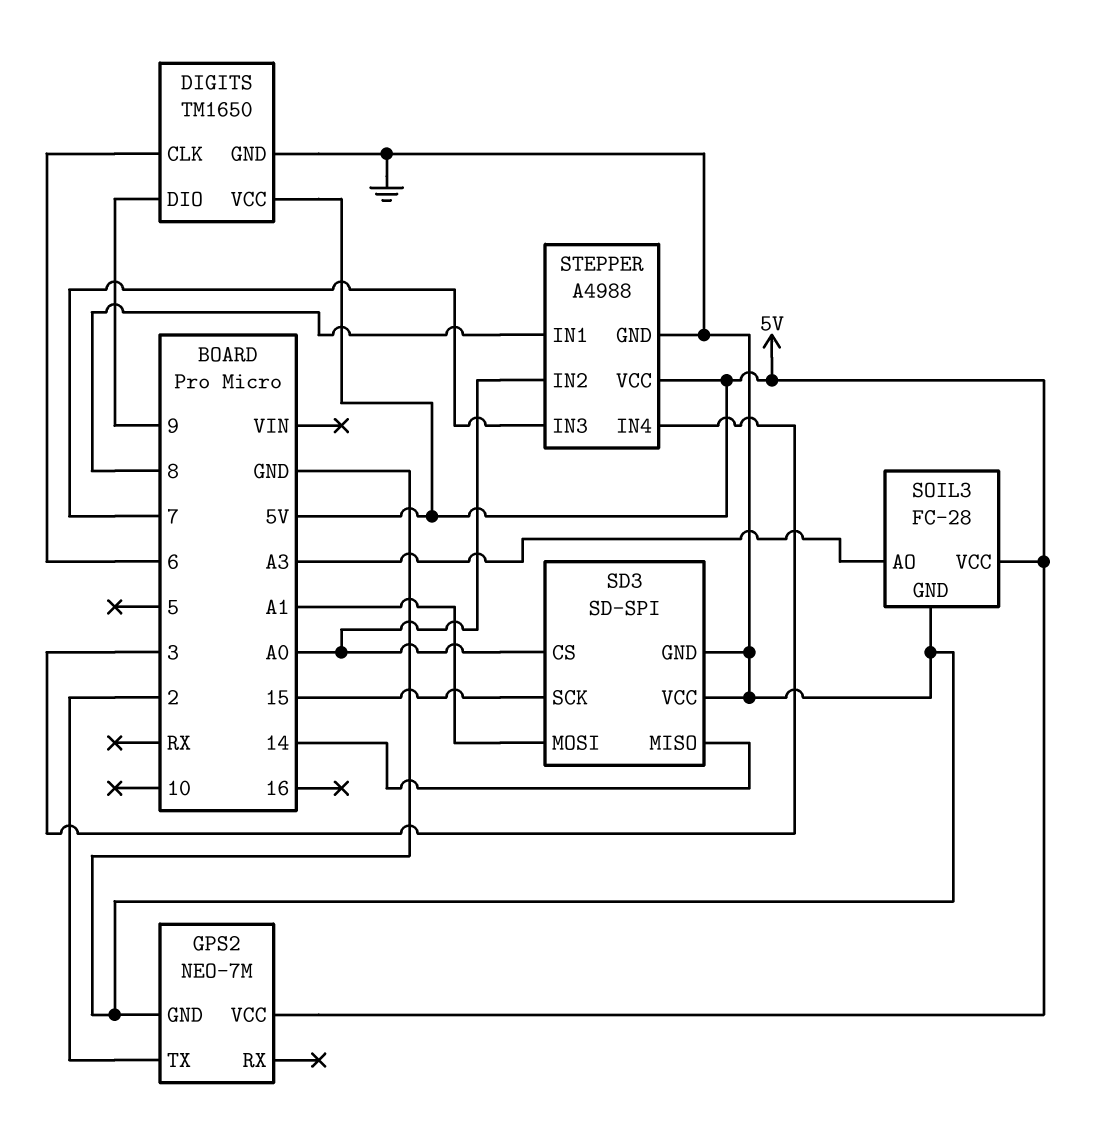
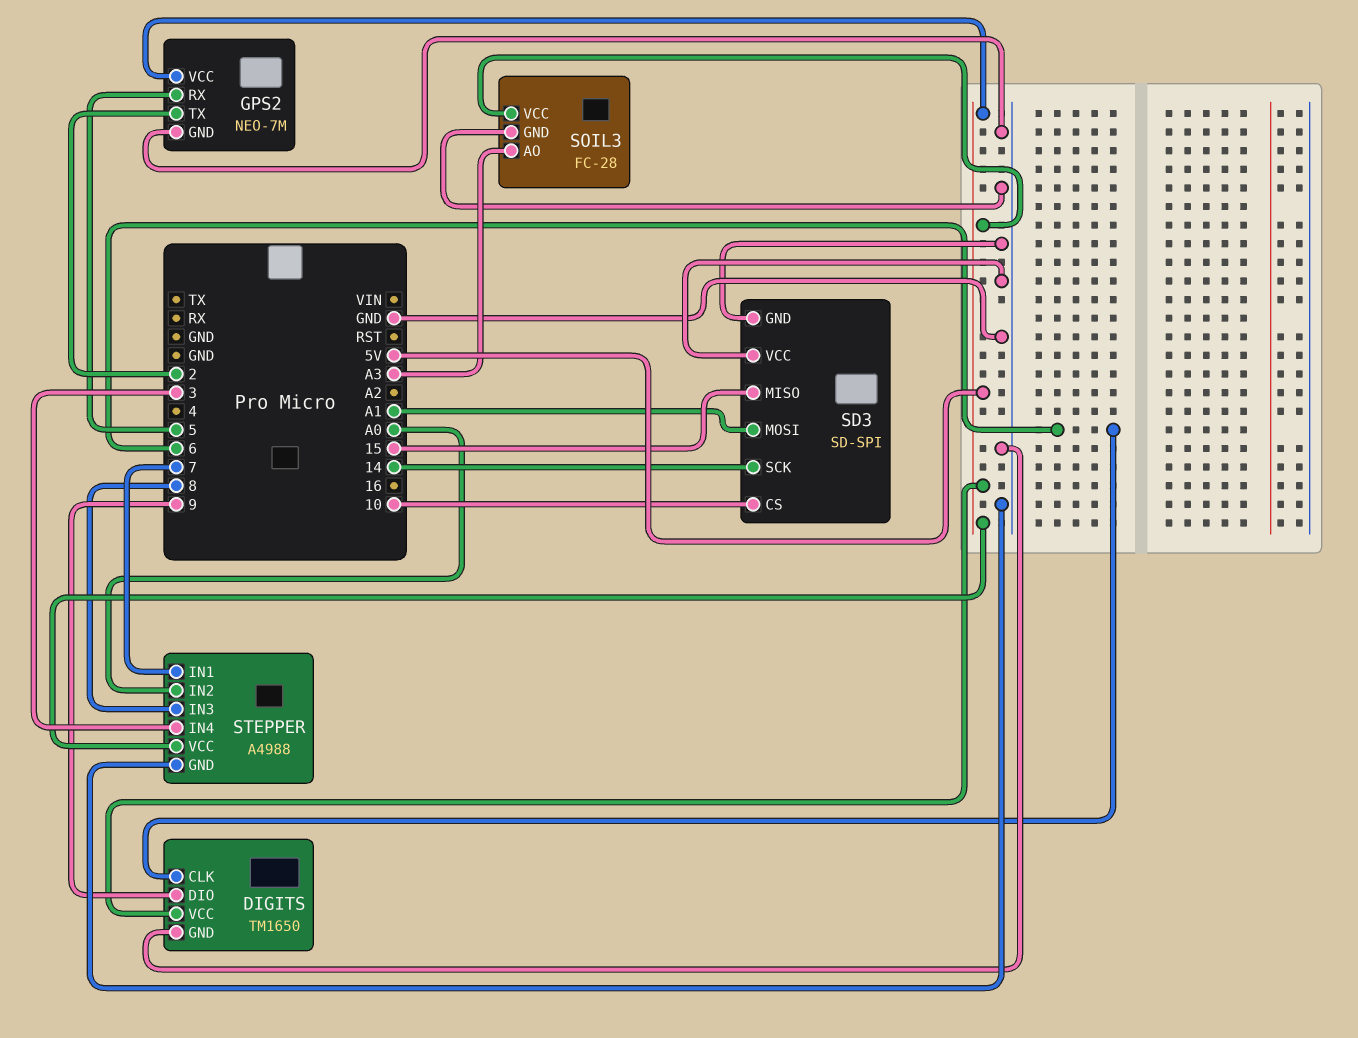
GPS2 pin RX: none -> 5
SD3 pin CS: A0 -> 10
SD3 pin MISO: 14 -> 15
SD3 pin SCK: 15 -> 14
STEPPER pin IN1: 8 -> 7
STEPPER pin IN3: 7 -> 8

